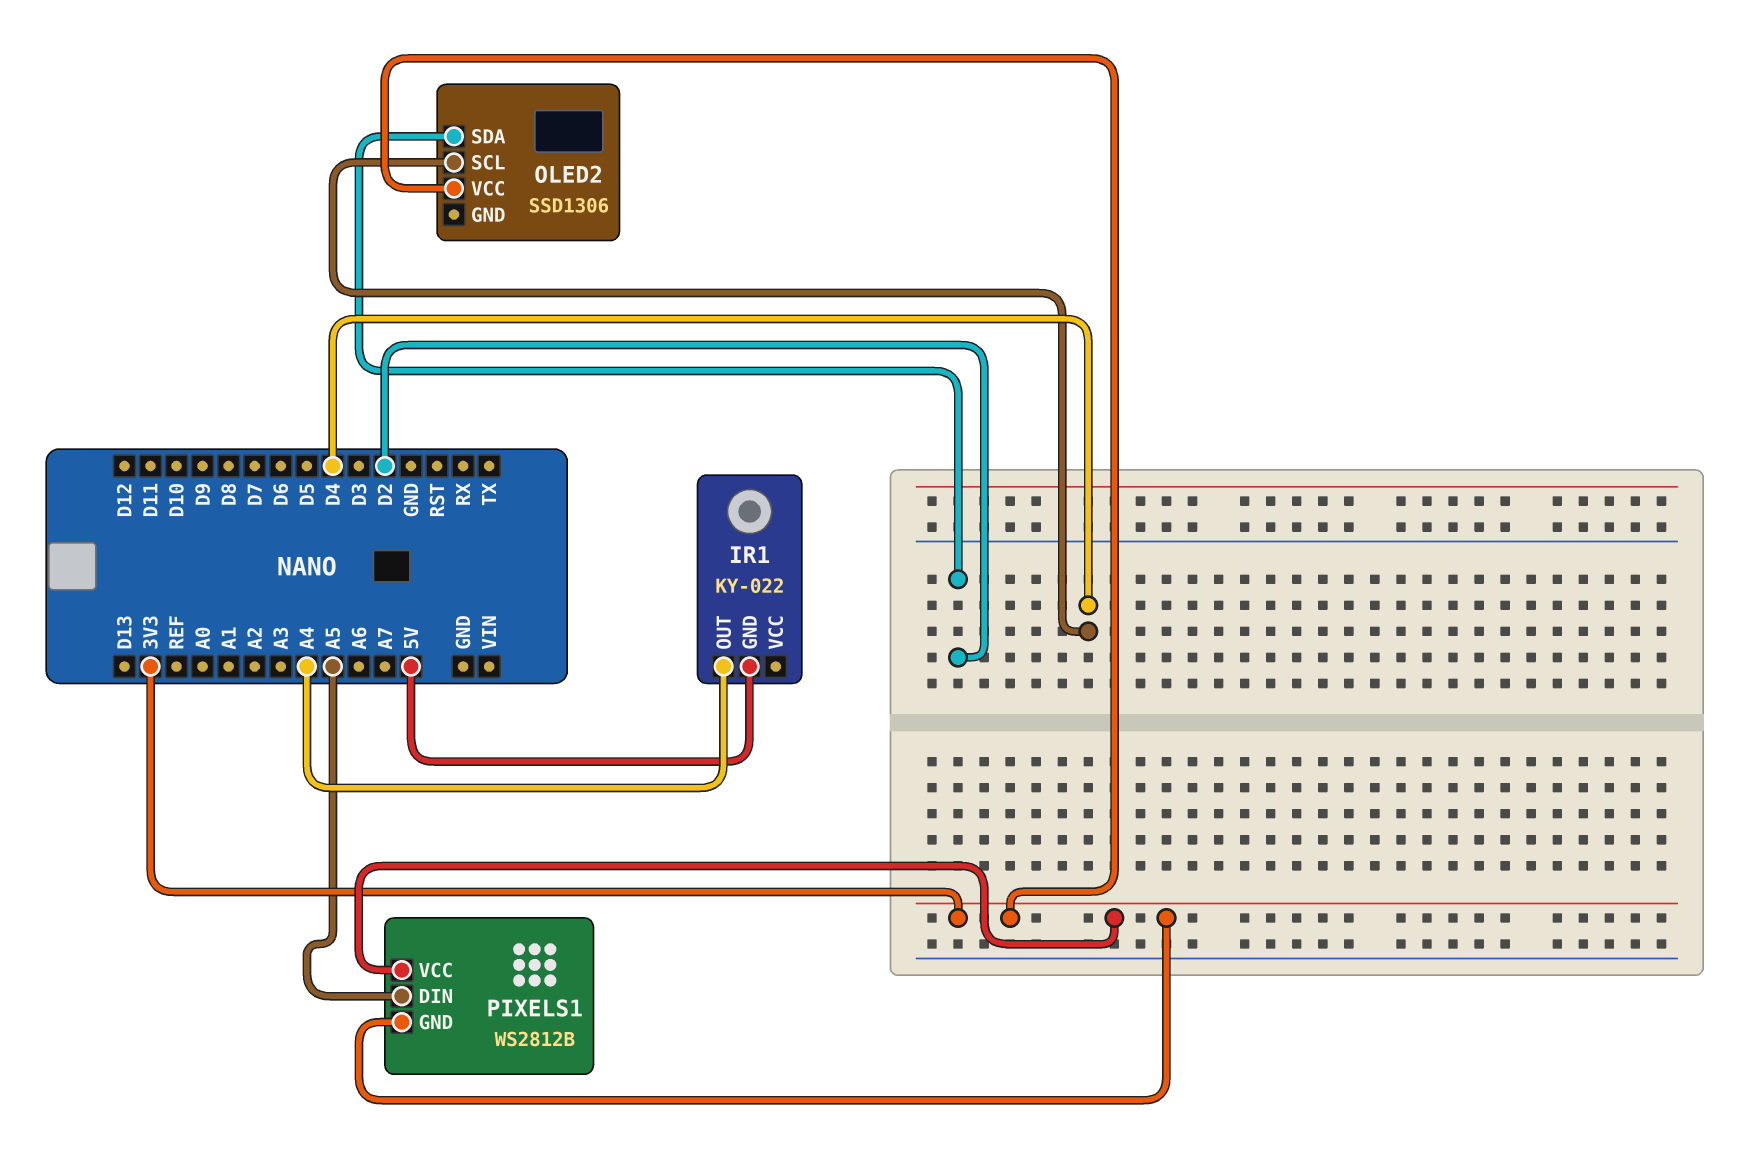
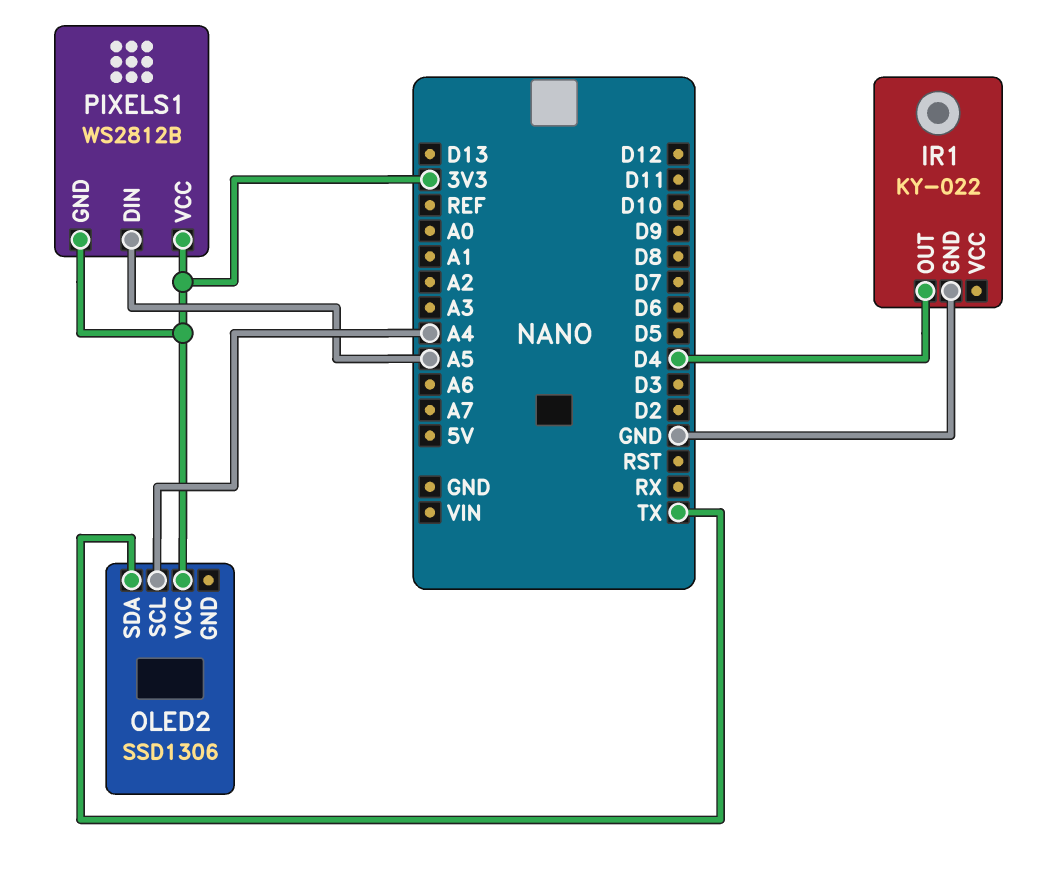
IR1 pin GND: 5V -> GND
IR1 pin OUT: A4 -> D4
OLED2 pin SCL: D4 -> A4
OLED2 pin SDA: D2 -> TX

